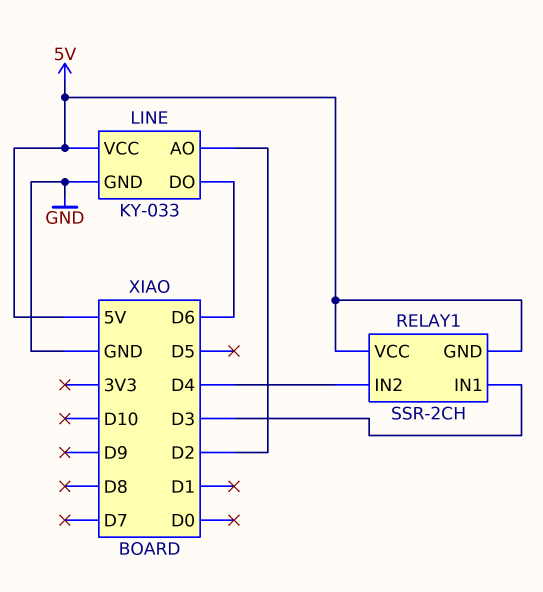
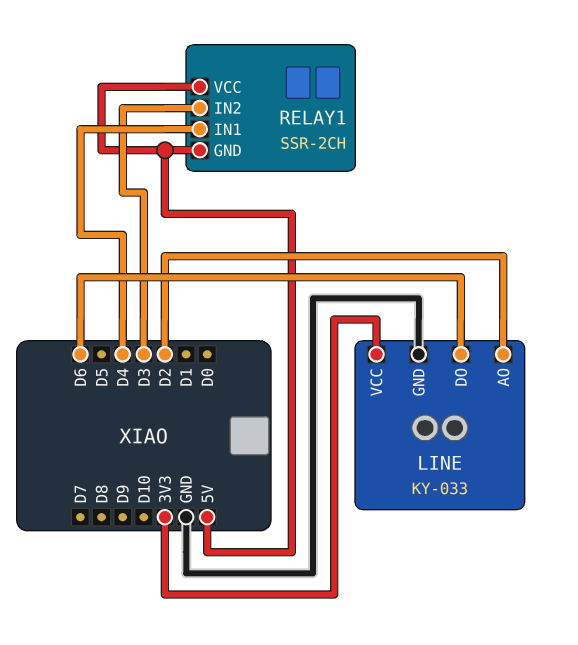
LINE pin VCC: 5V -> 3V3
RELAY1 pin IN1: D3 -> D4
RELAY1 pin IN2: D4 -> D3

